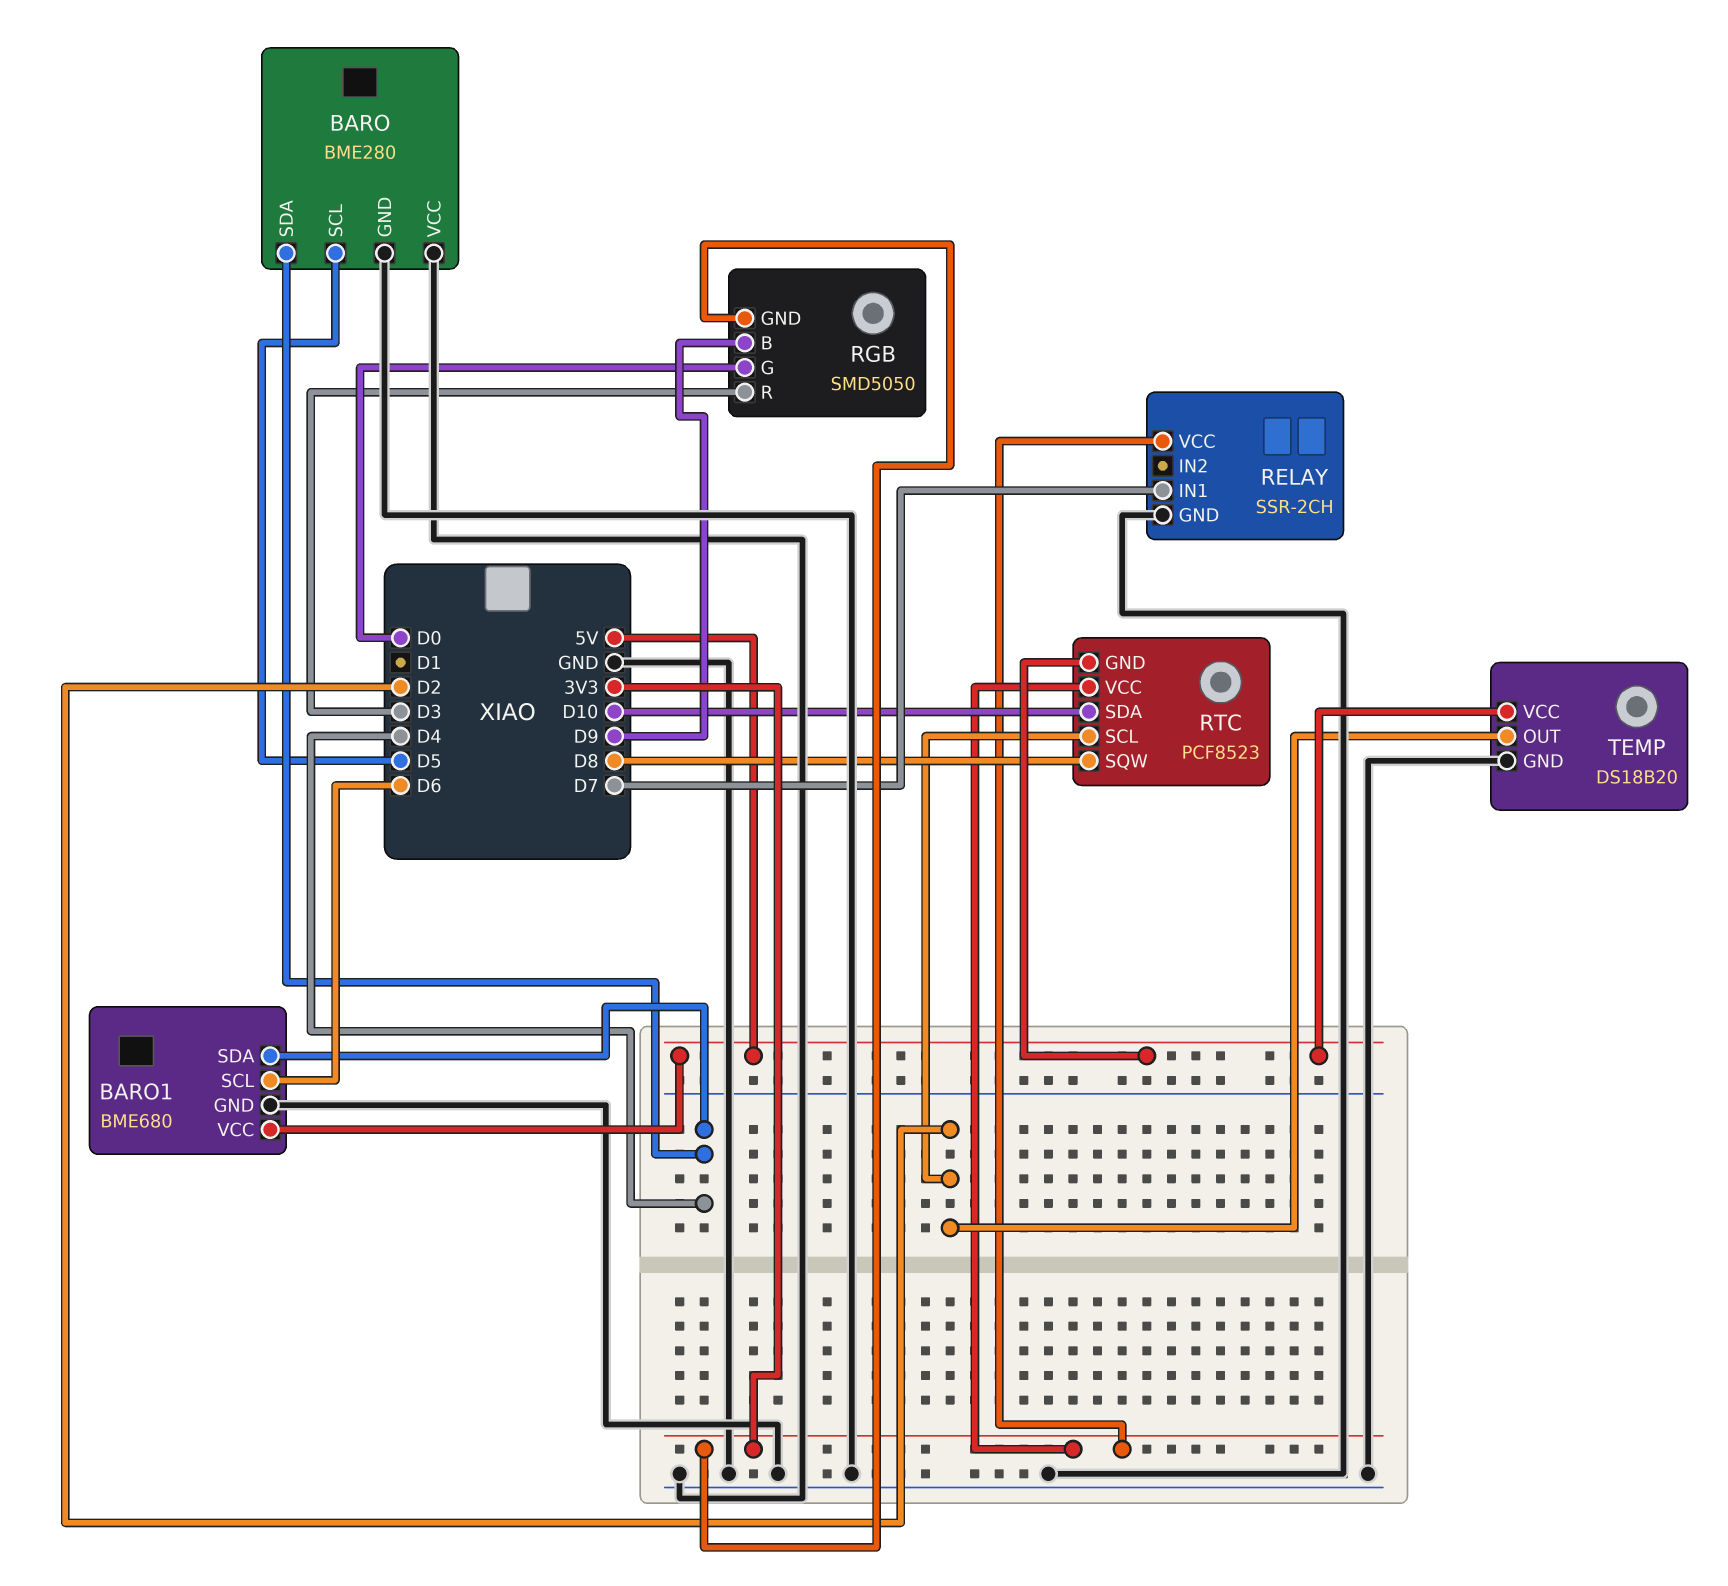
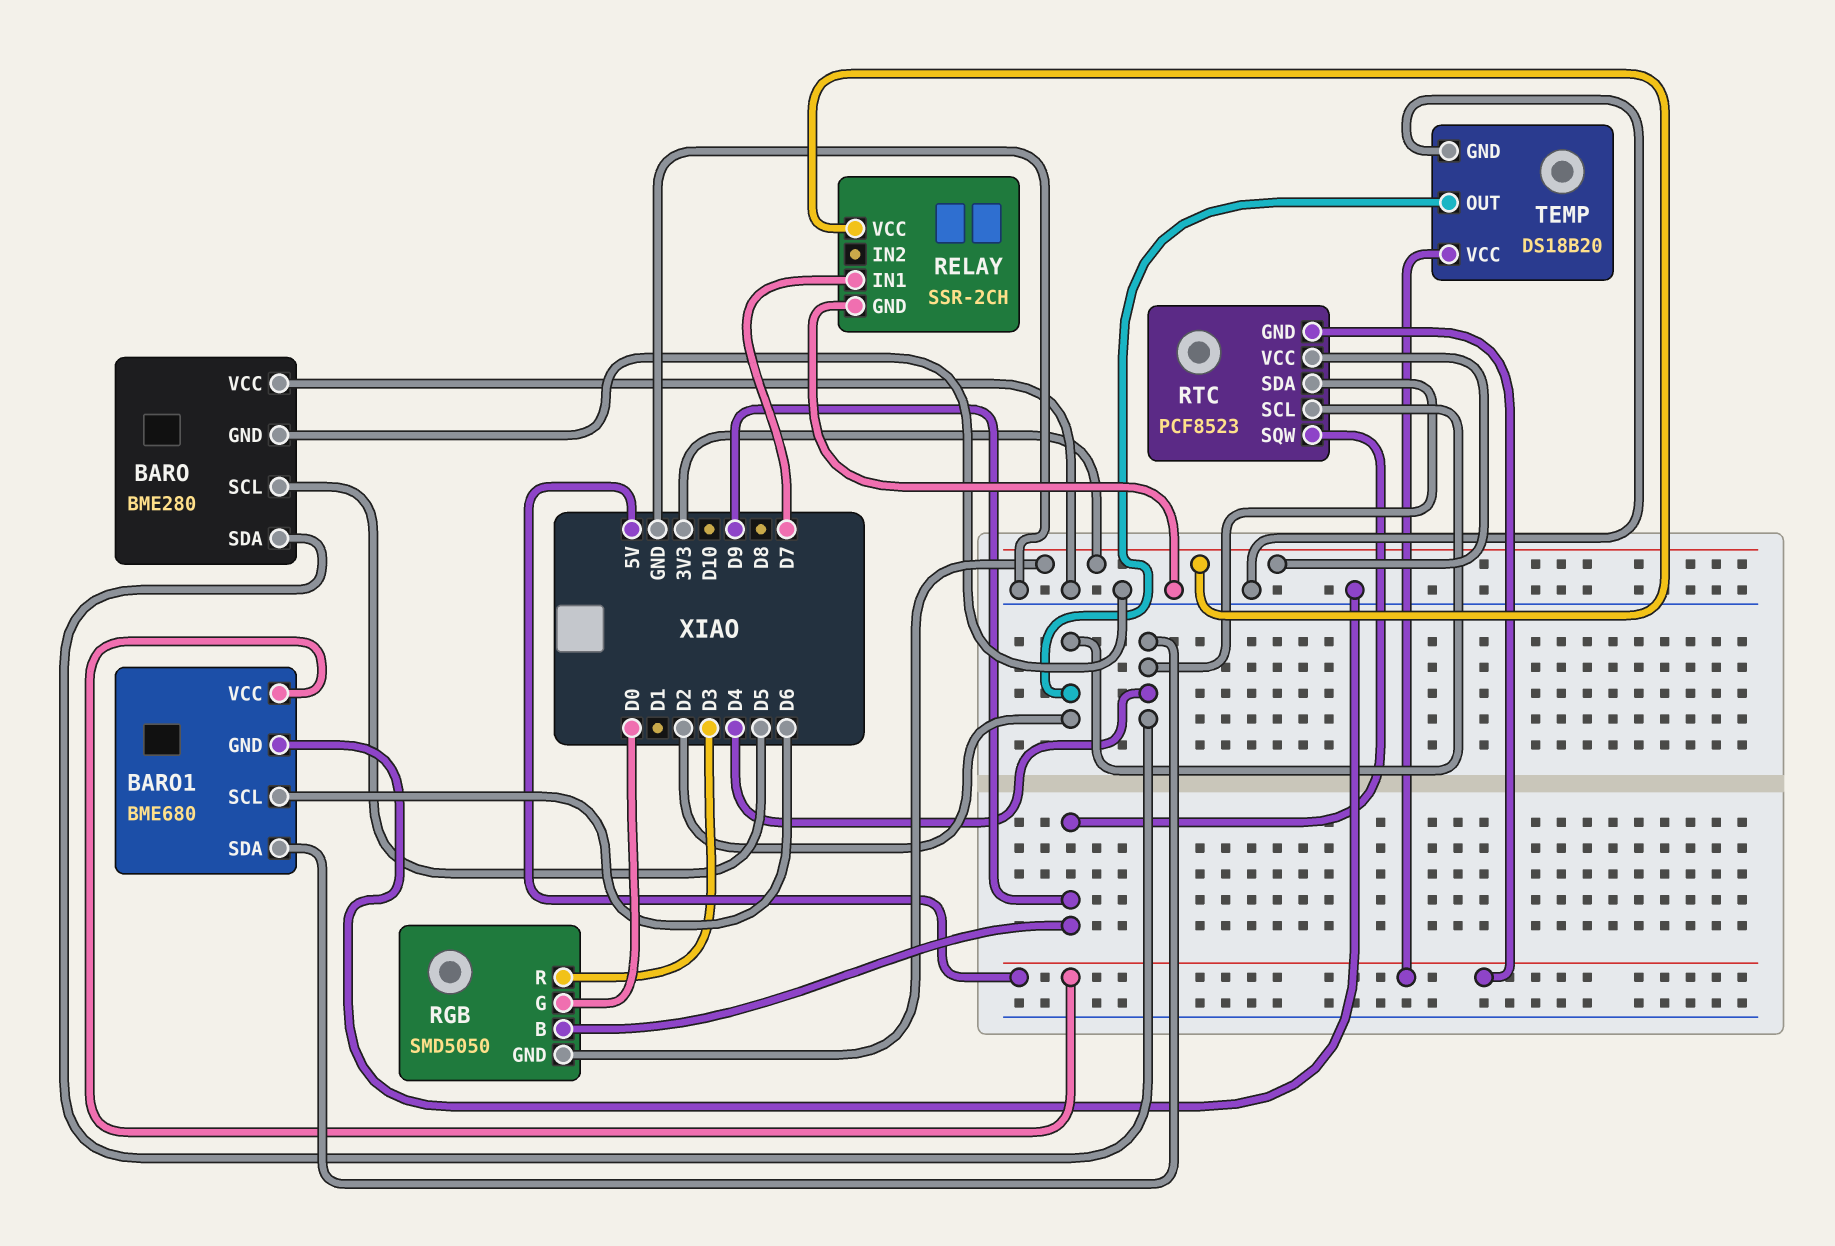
RTC pin SDA: D10 -> D4
RTC pin SQW: D8 -> D9

